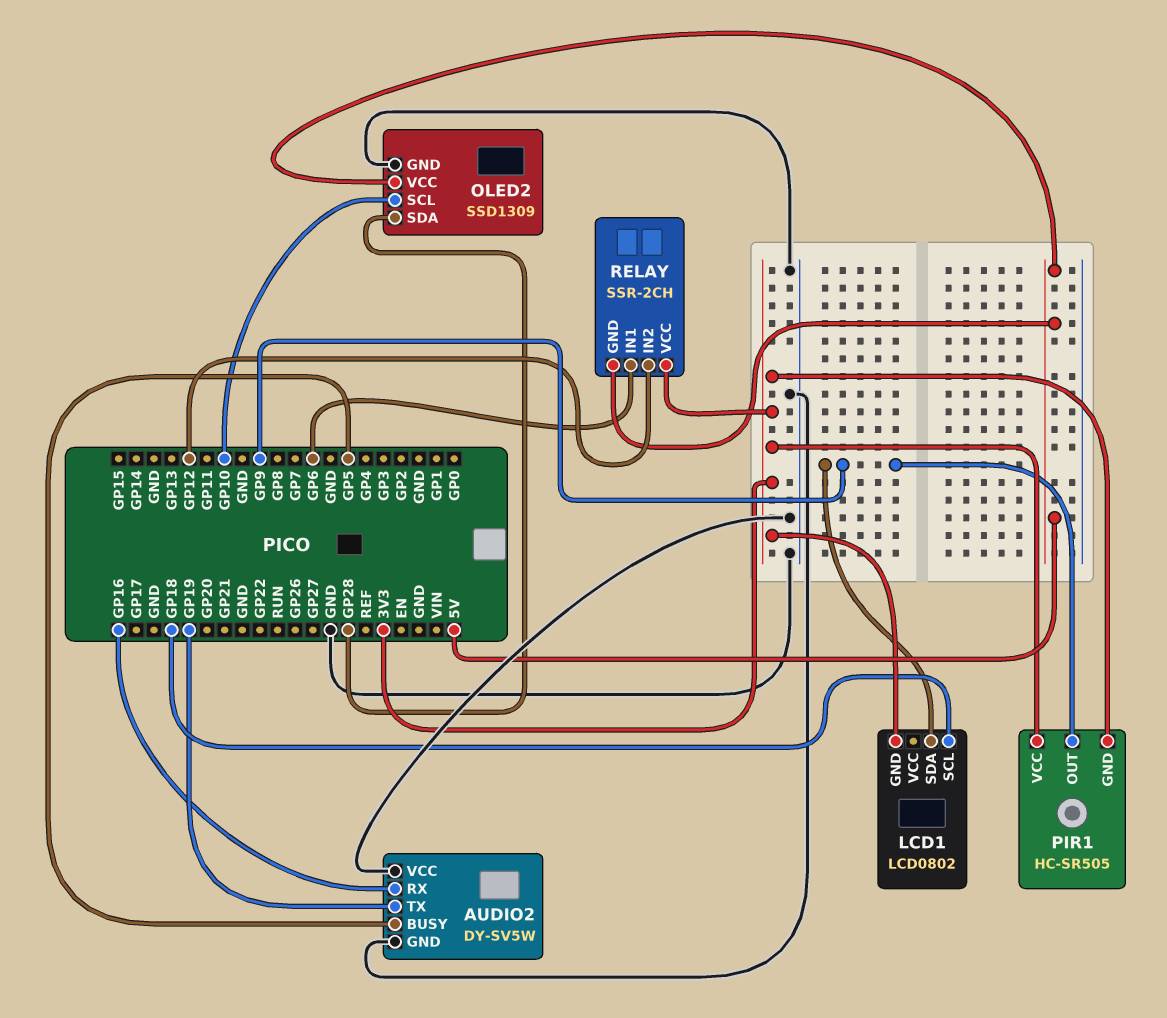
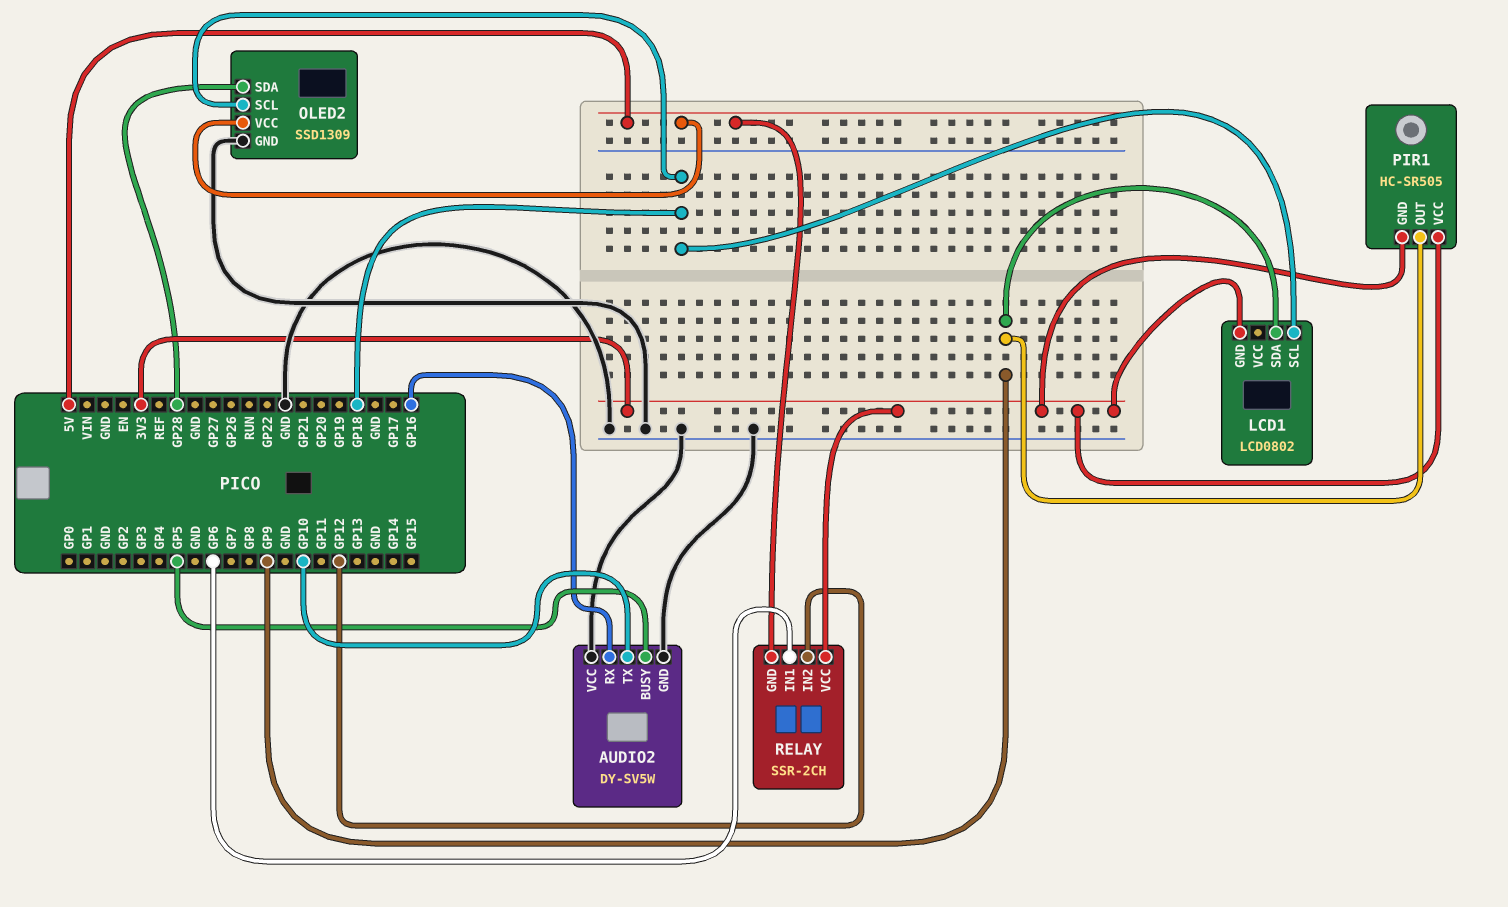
AUDIO2 pin TX: GP19 -> GP10
OLED2 pin SCL: GP10 -> GP18

